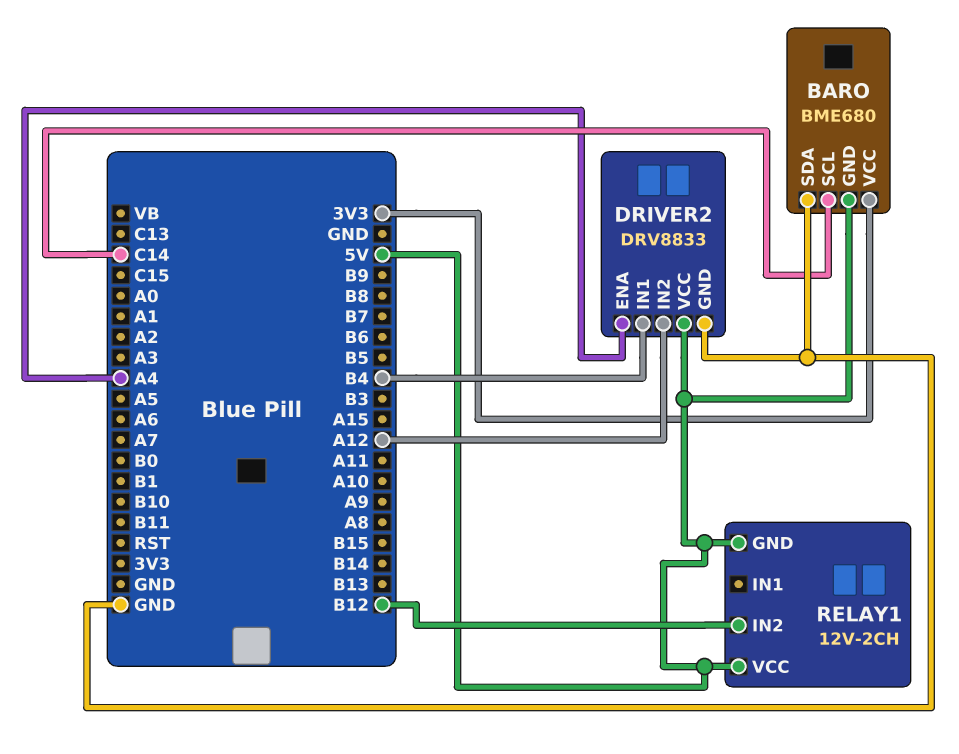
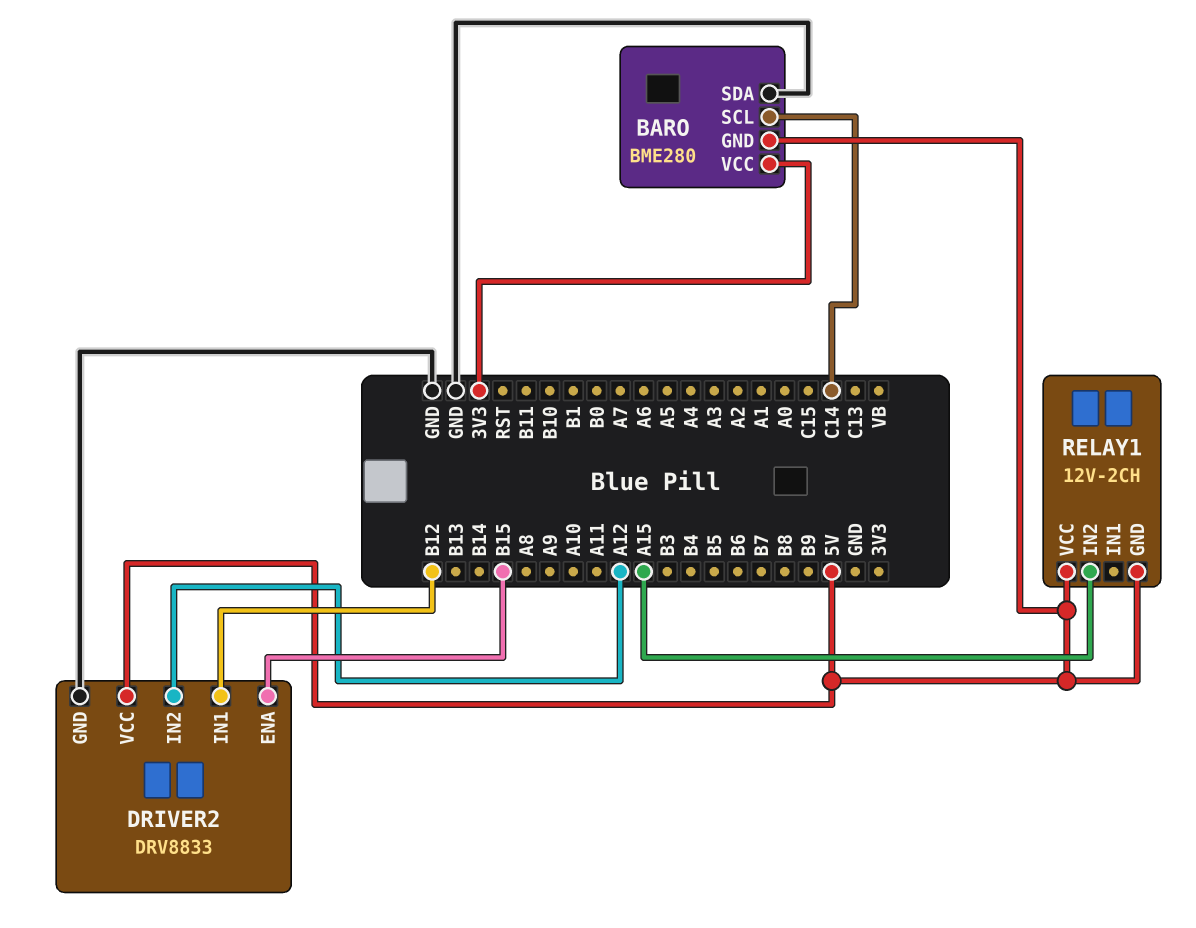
BARO: BME680 -> BME280
DRIVER2 pin ENA: A4 -> B15
DRIVER2 pin IN1: B4 -> B12
RELAY1 pin IN2: B12 -> A15

